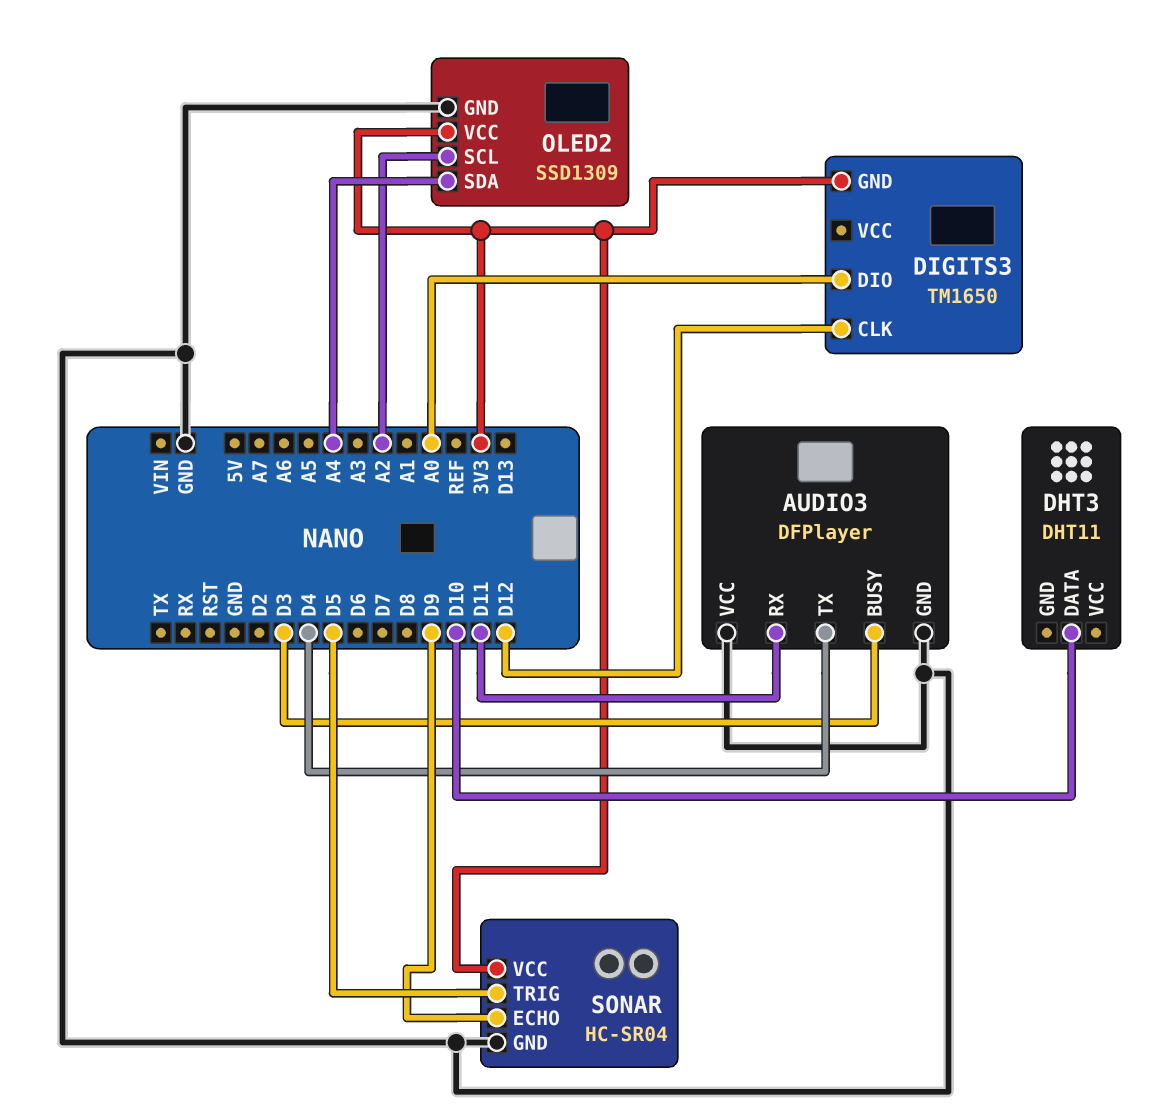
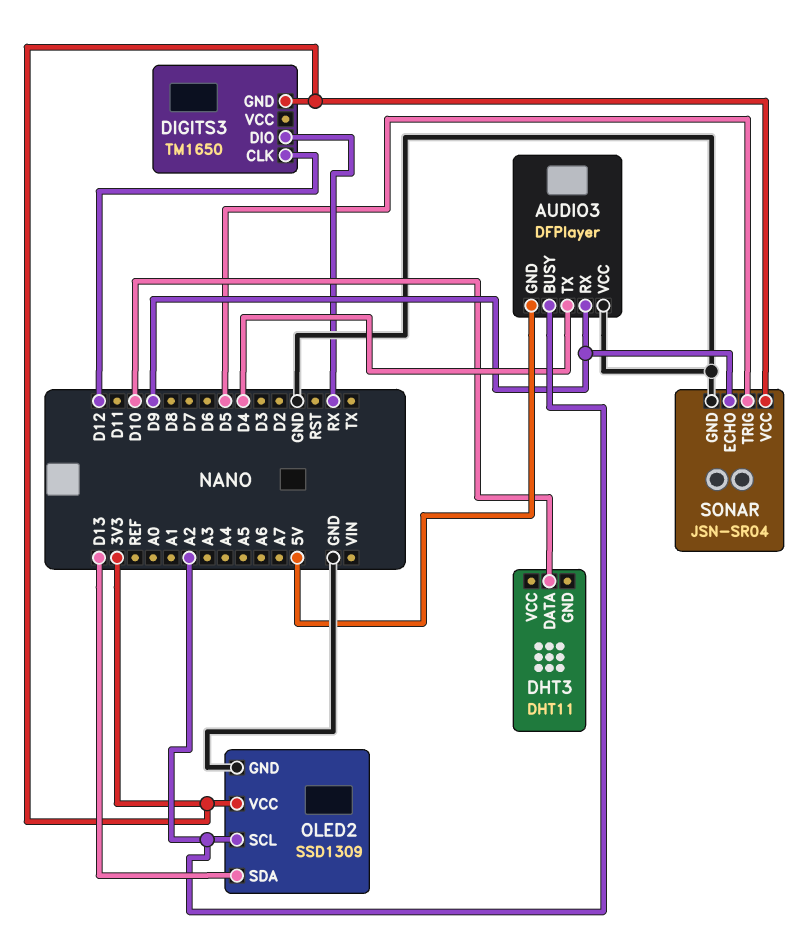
AUDIO3 pin BUSY: D3 -> A2
AUDIO3 pin GND: GND -> 5V
AUDIO3 pin RX: D11 -> D9
DIGITS3 pin DIO: A0 -> RX
OLED2 pin SDA: A4 -> D13
SONAR: HC-SR04 -> JSN-SR04

